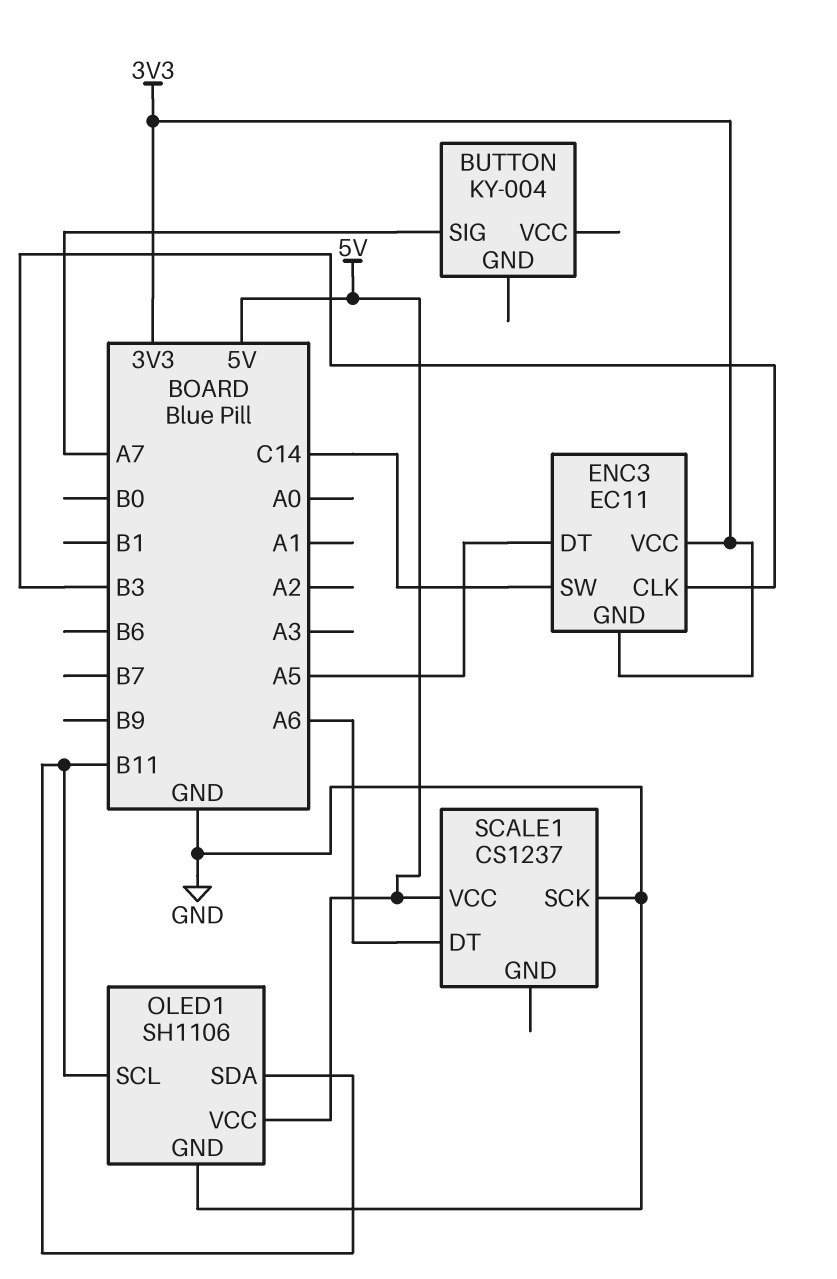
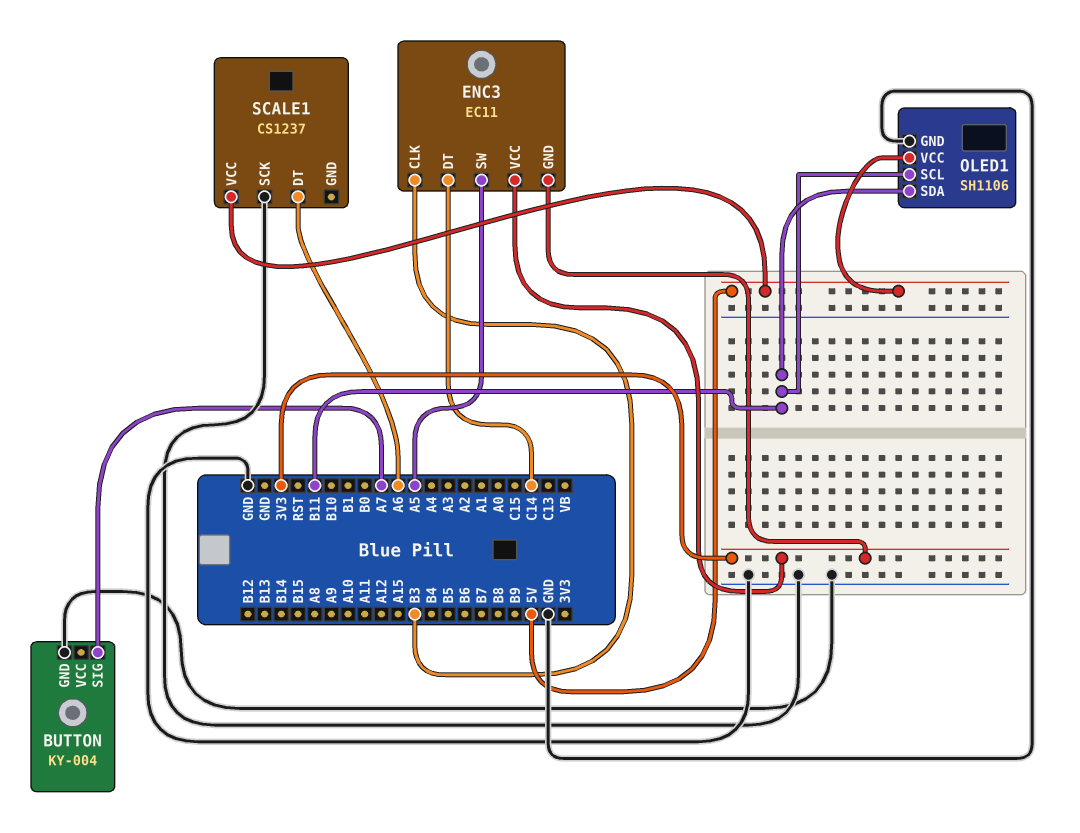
BUTTON pin GND: none -> GND
ENC3 pin DT: A5 -> C14
ENC3 pin SW: C14 -> A5

